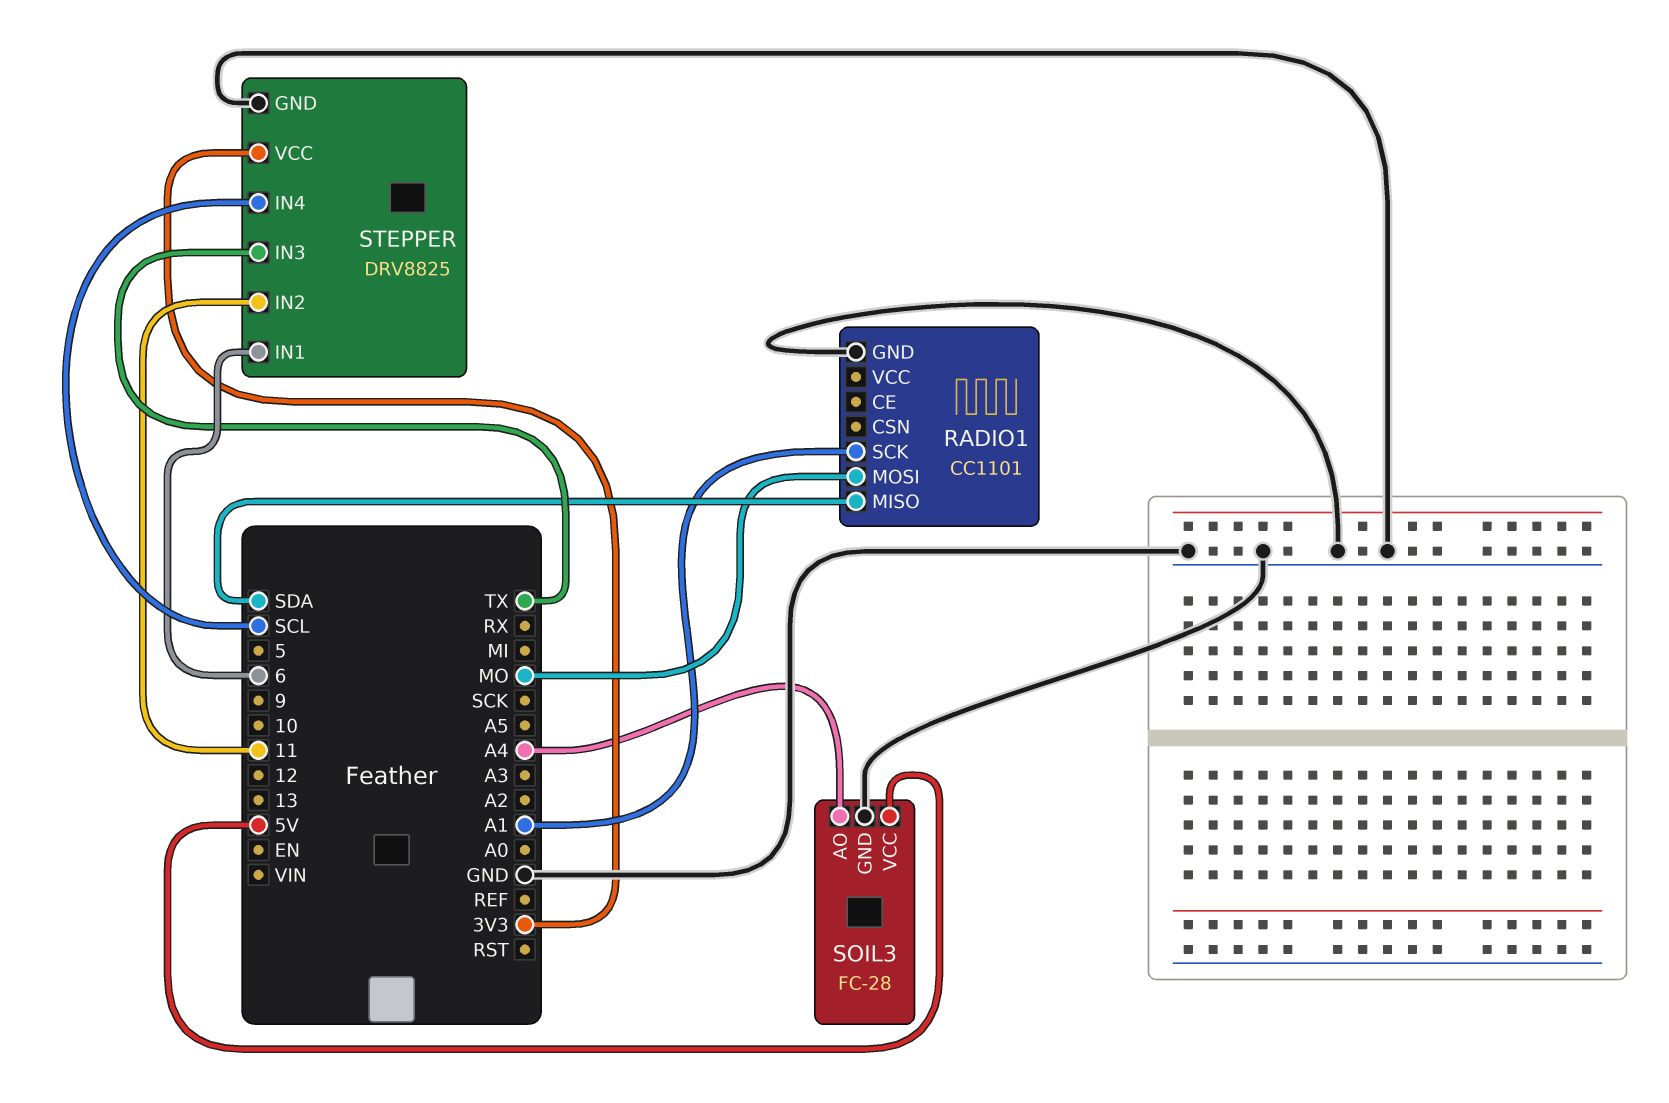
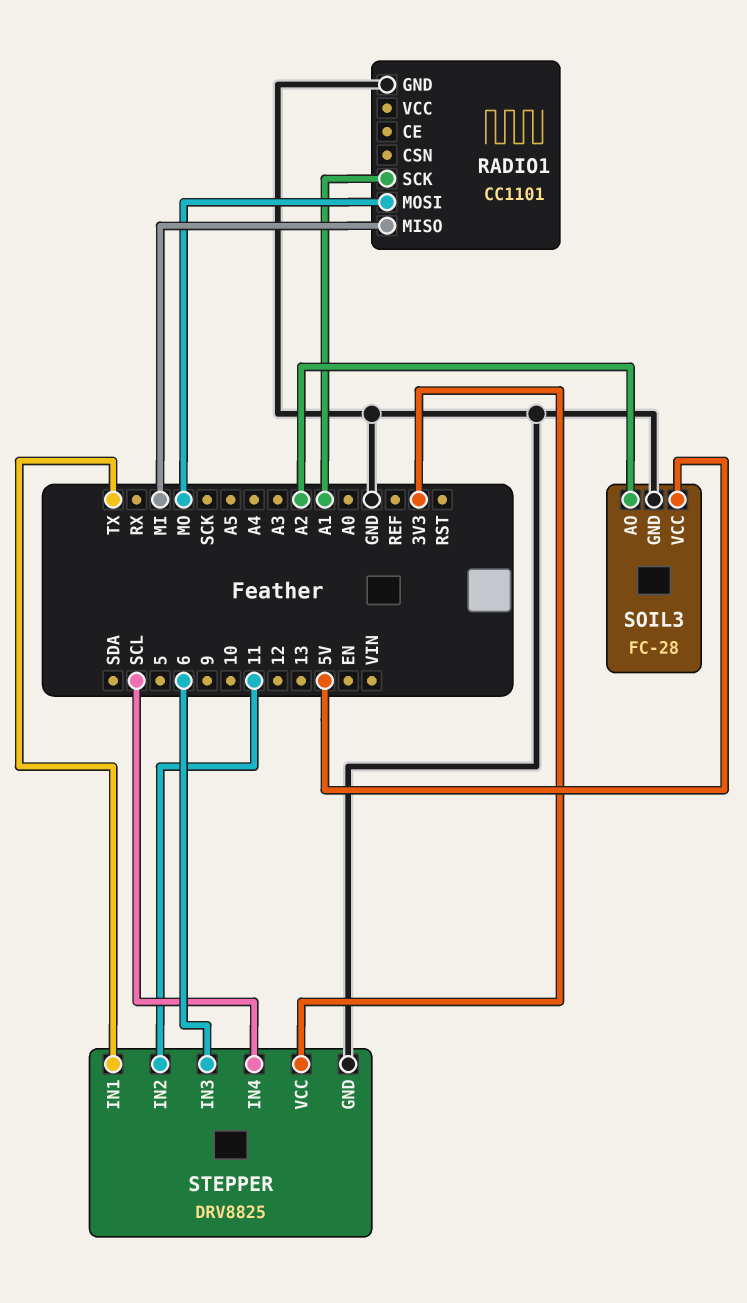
RADIO1 pin MISO: SDA -> MI
SOIL3 pin AO: A4 -> A2
STEPPER pin IN1: 6 -> TX
STEPPER pin IN3: TX -> 6

